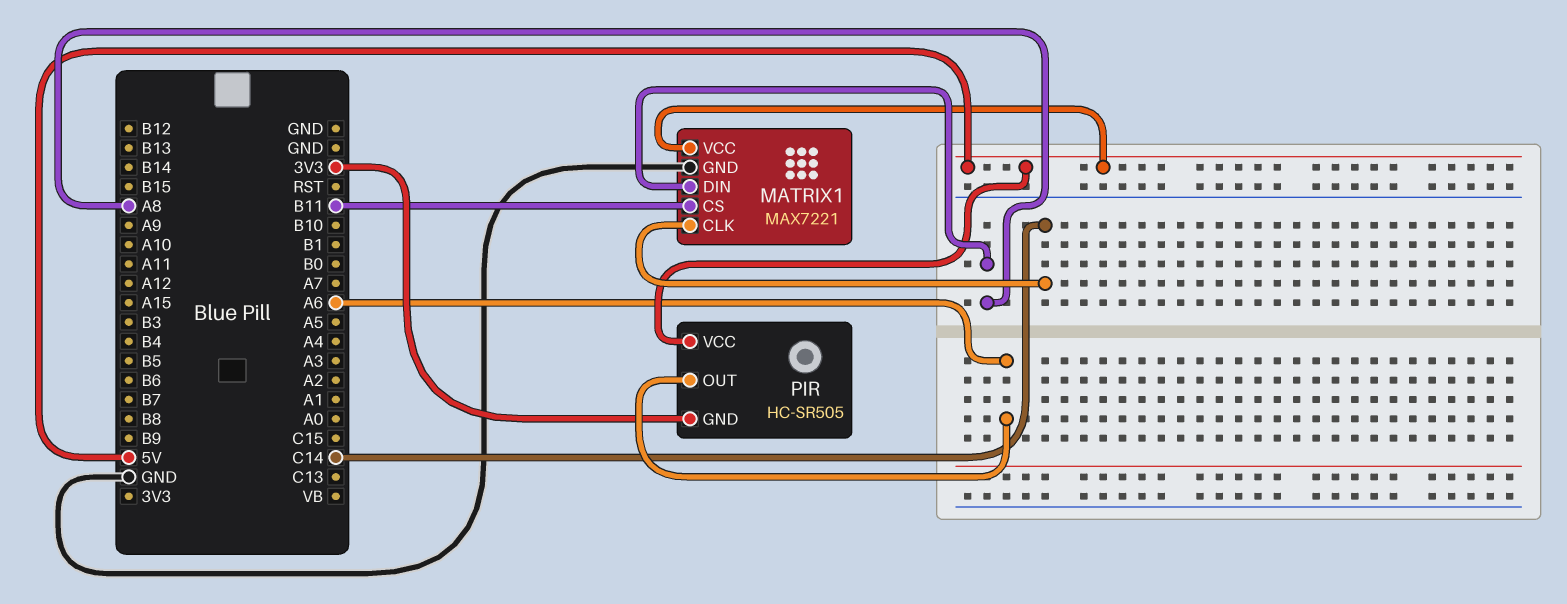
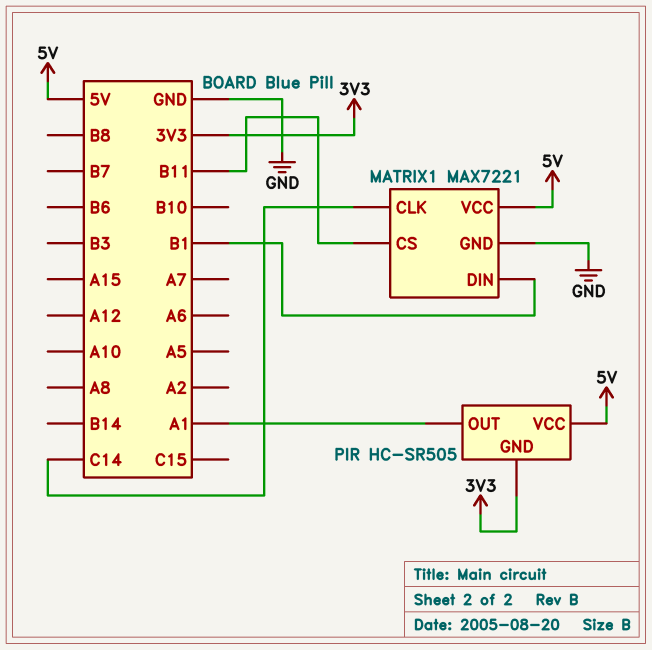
MATRIX1 pin DIN: A8 -> B1
PIR pin OUT: A6 -> A1

